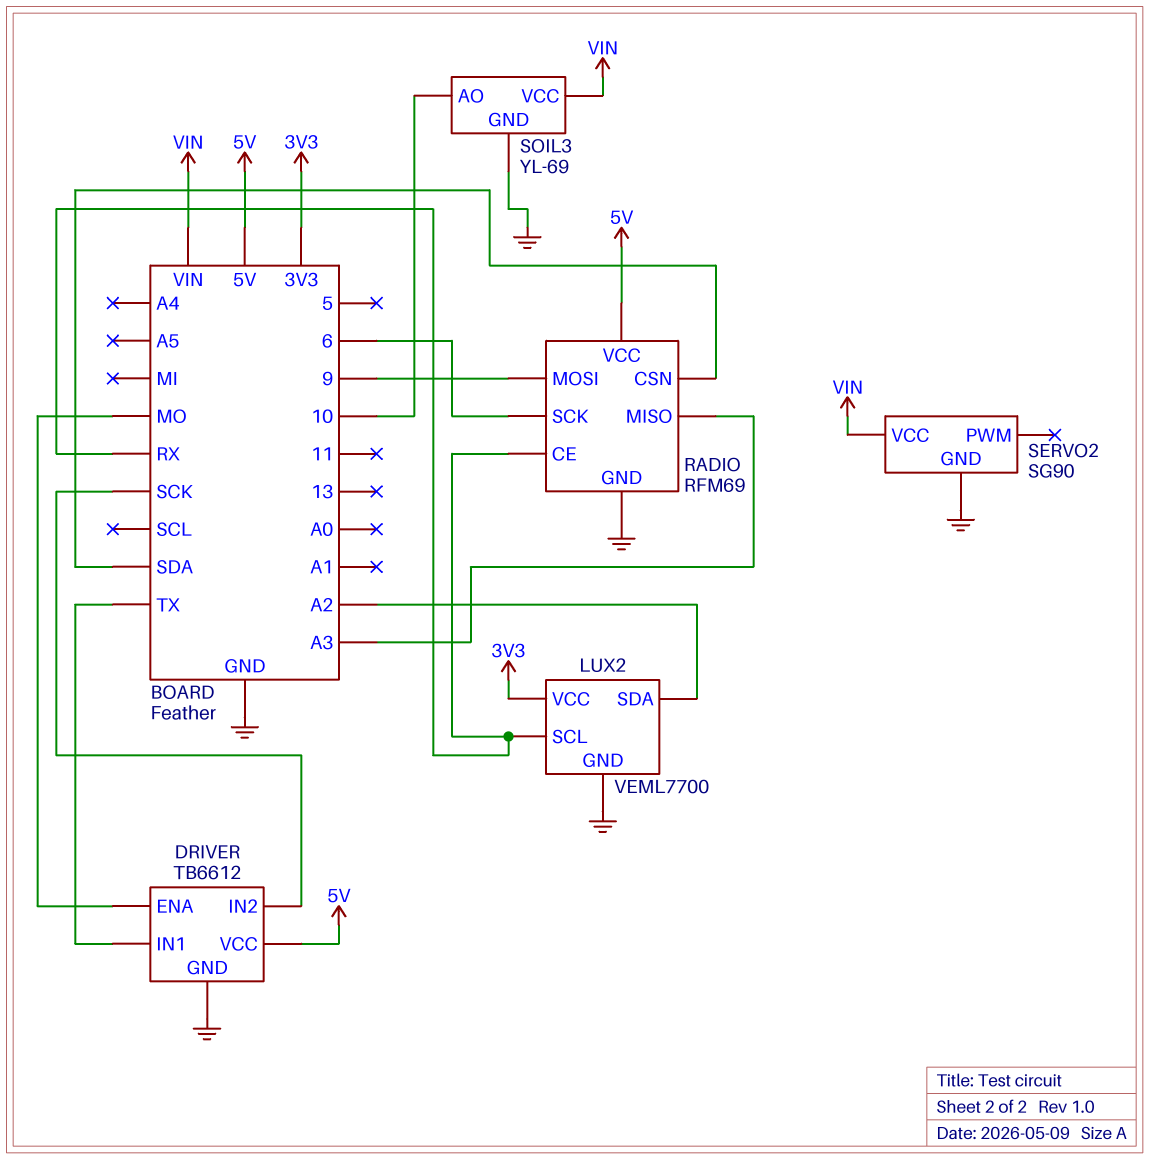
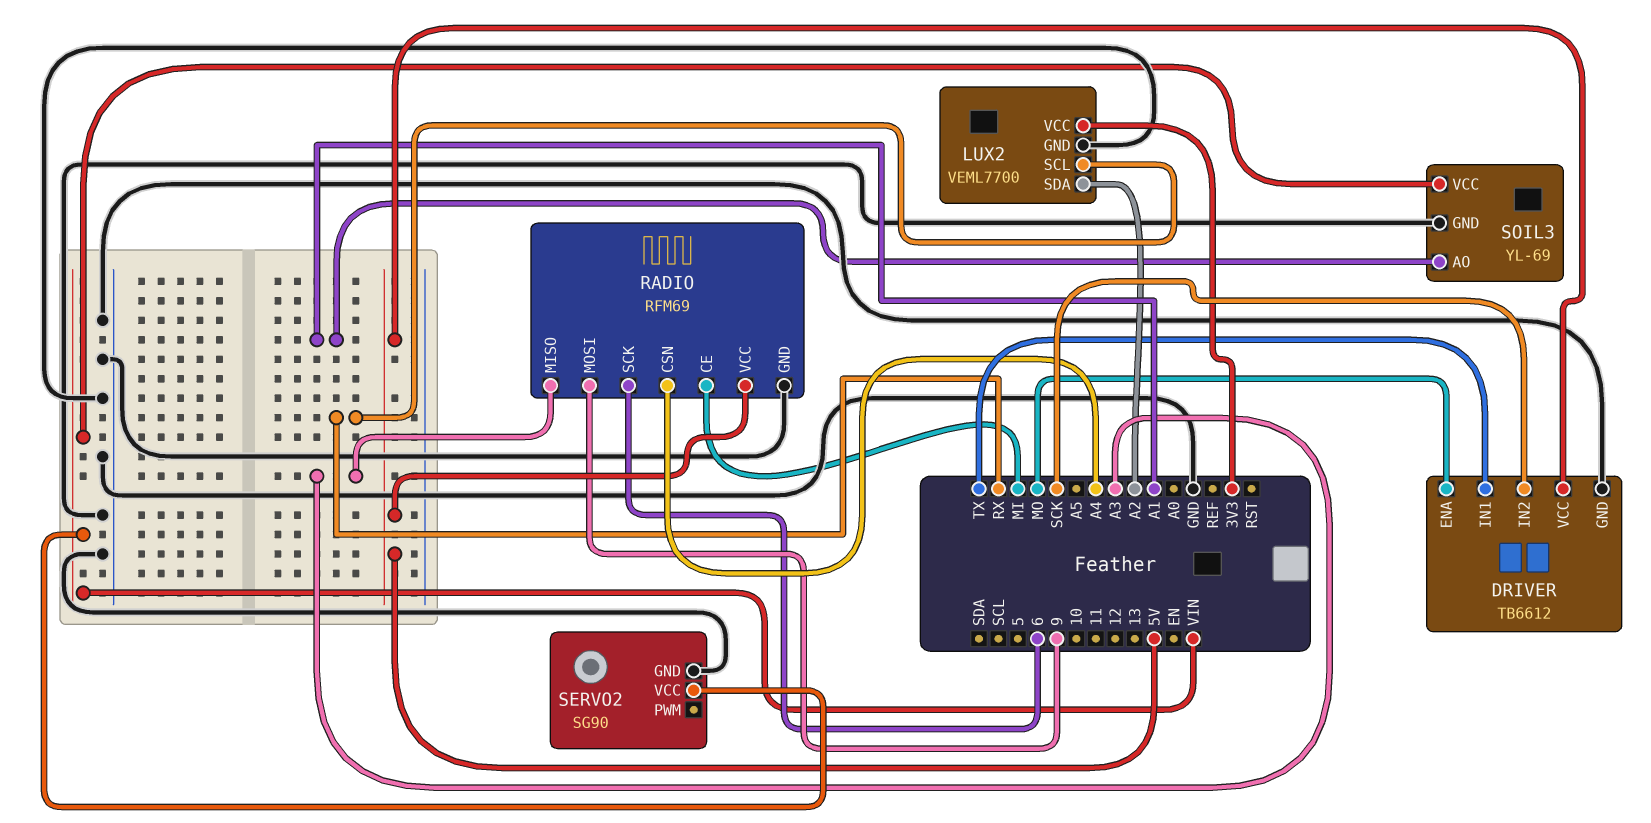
RADIO pin CE: RX -> MI
RADIO pin CSN: SDA -> A4
SOIL3 pin AO: 10 -> A1

